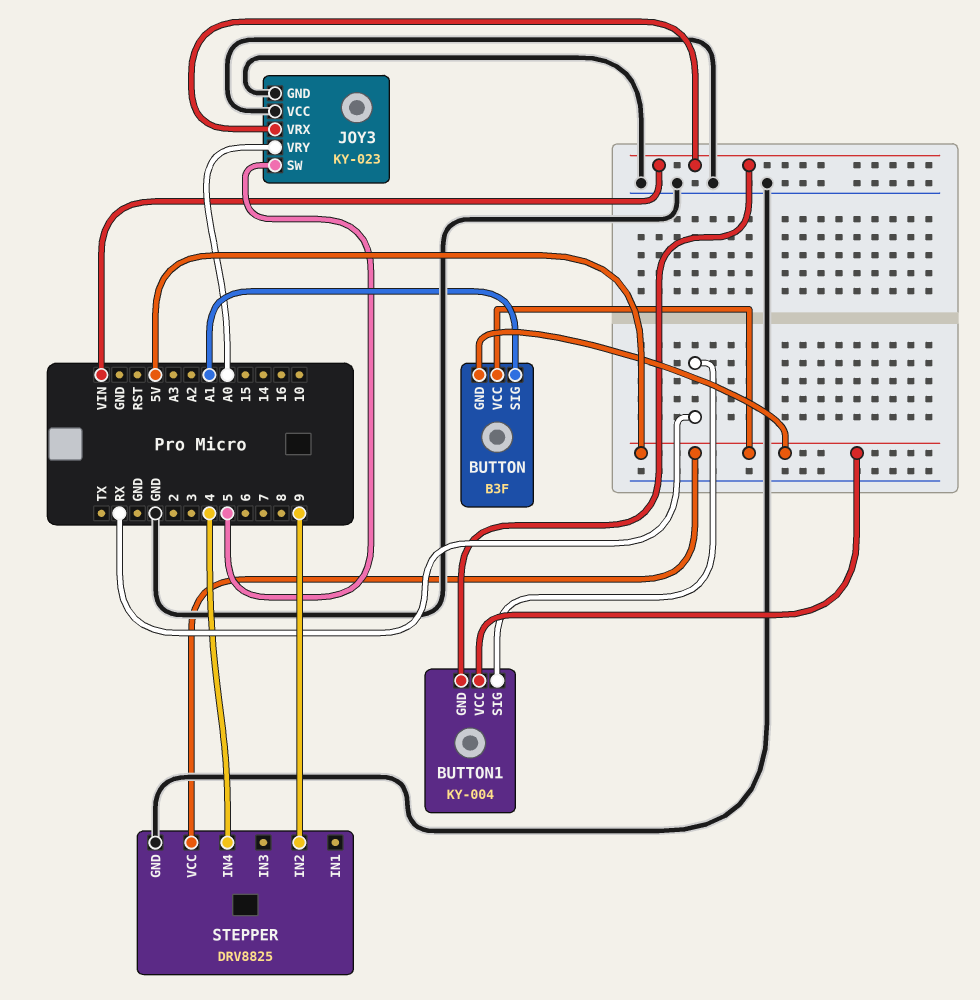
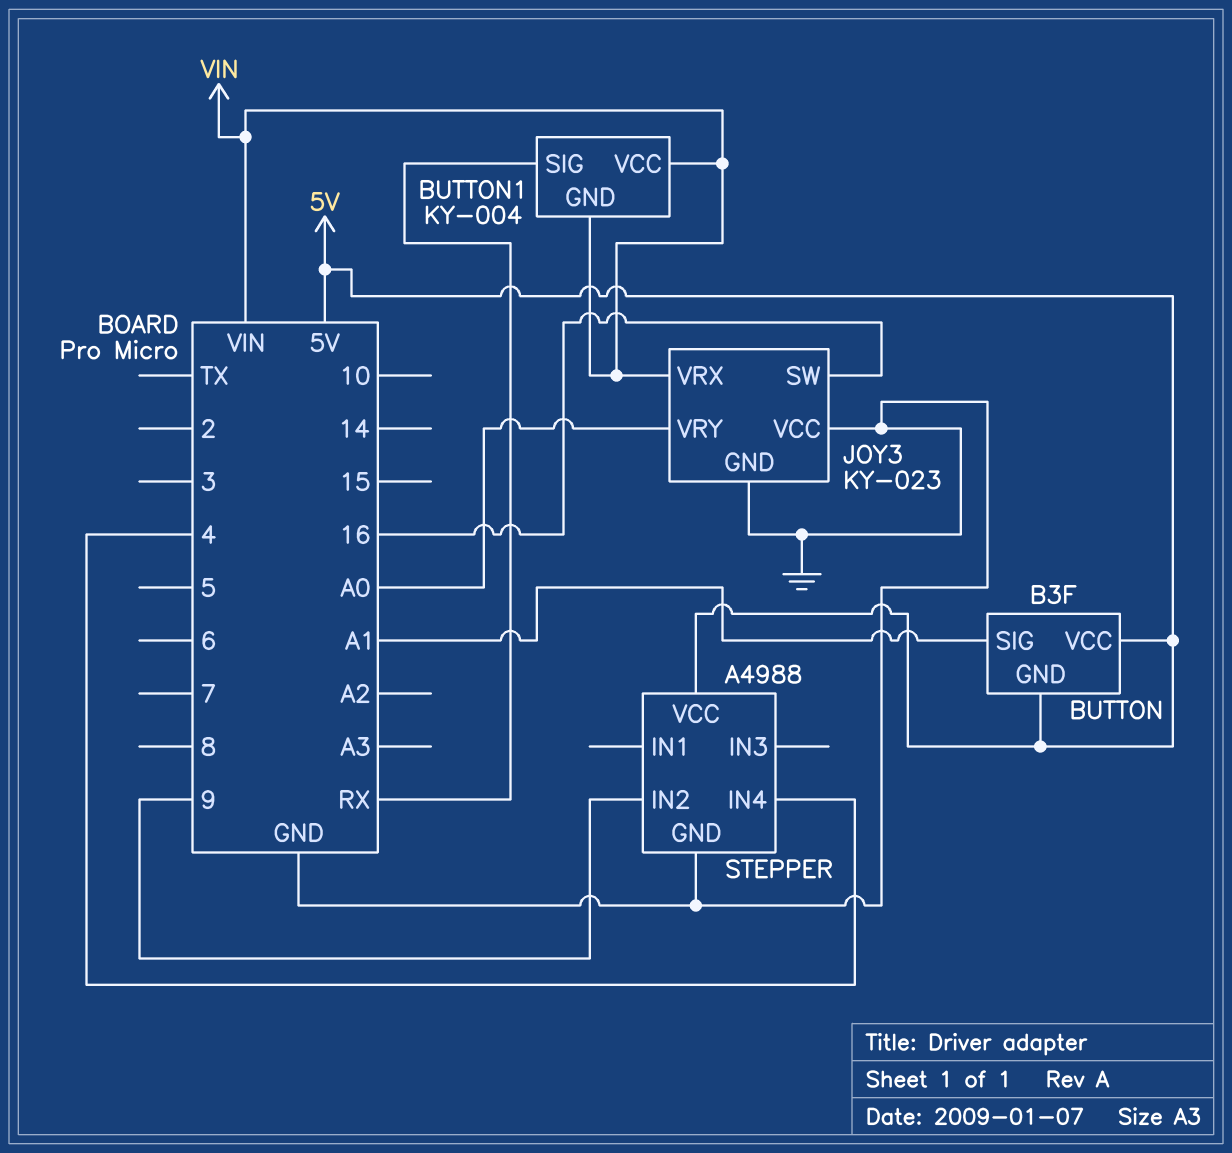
BUTTON1 pin VCC: 5V -> VIN
JOY3 pin SW: 5 -> 16
STEPPER: DRV8825 -> A4988

